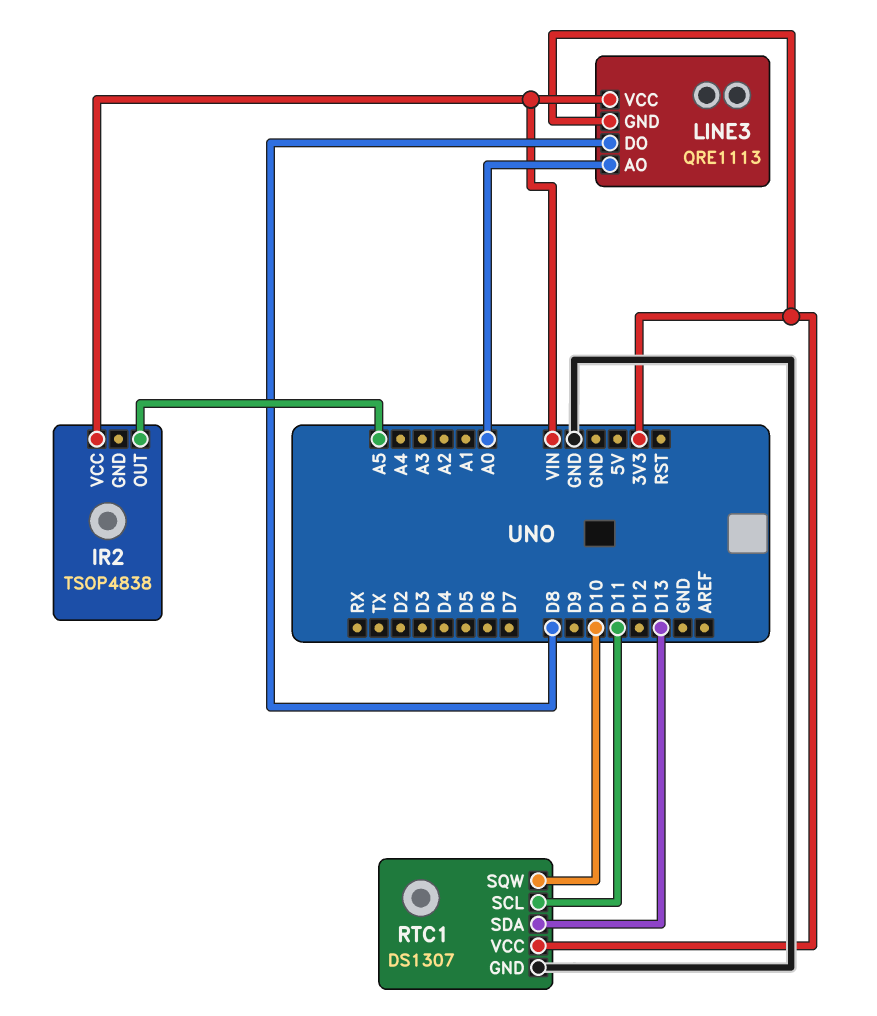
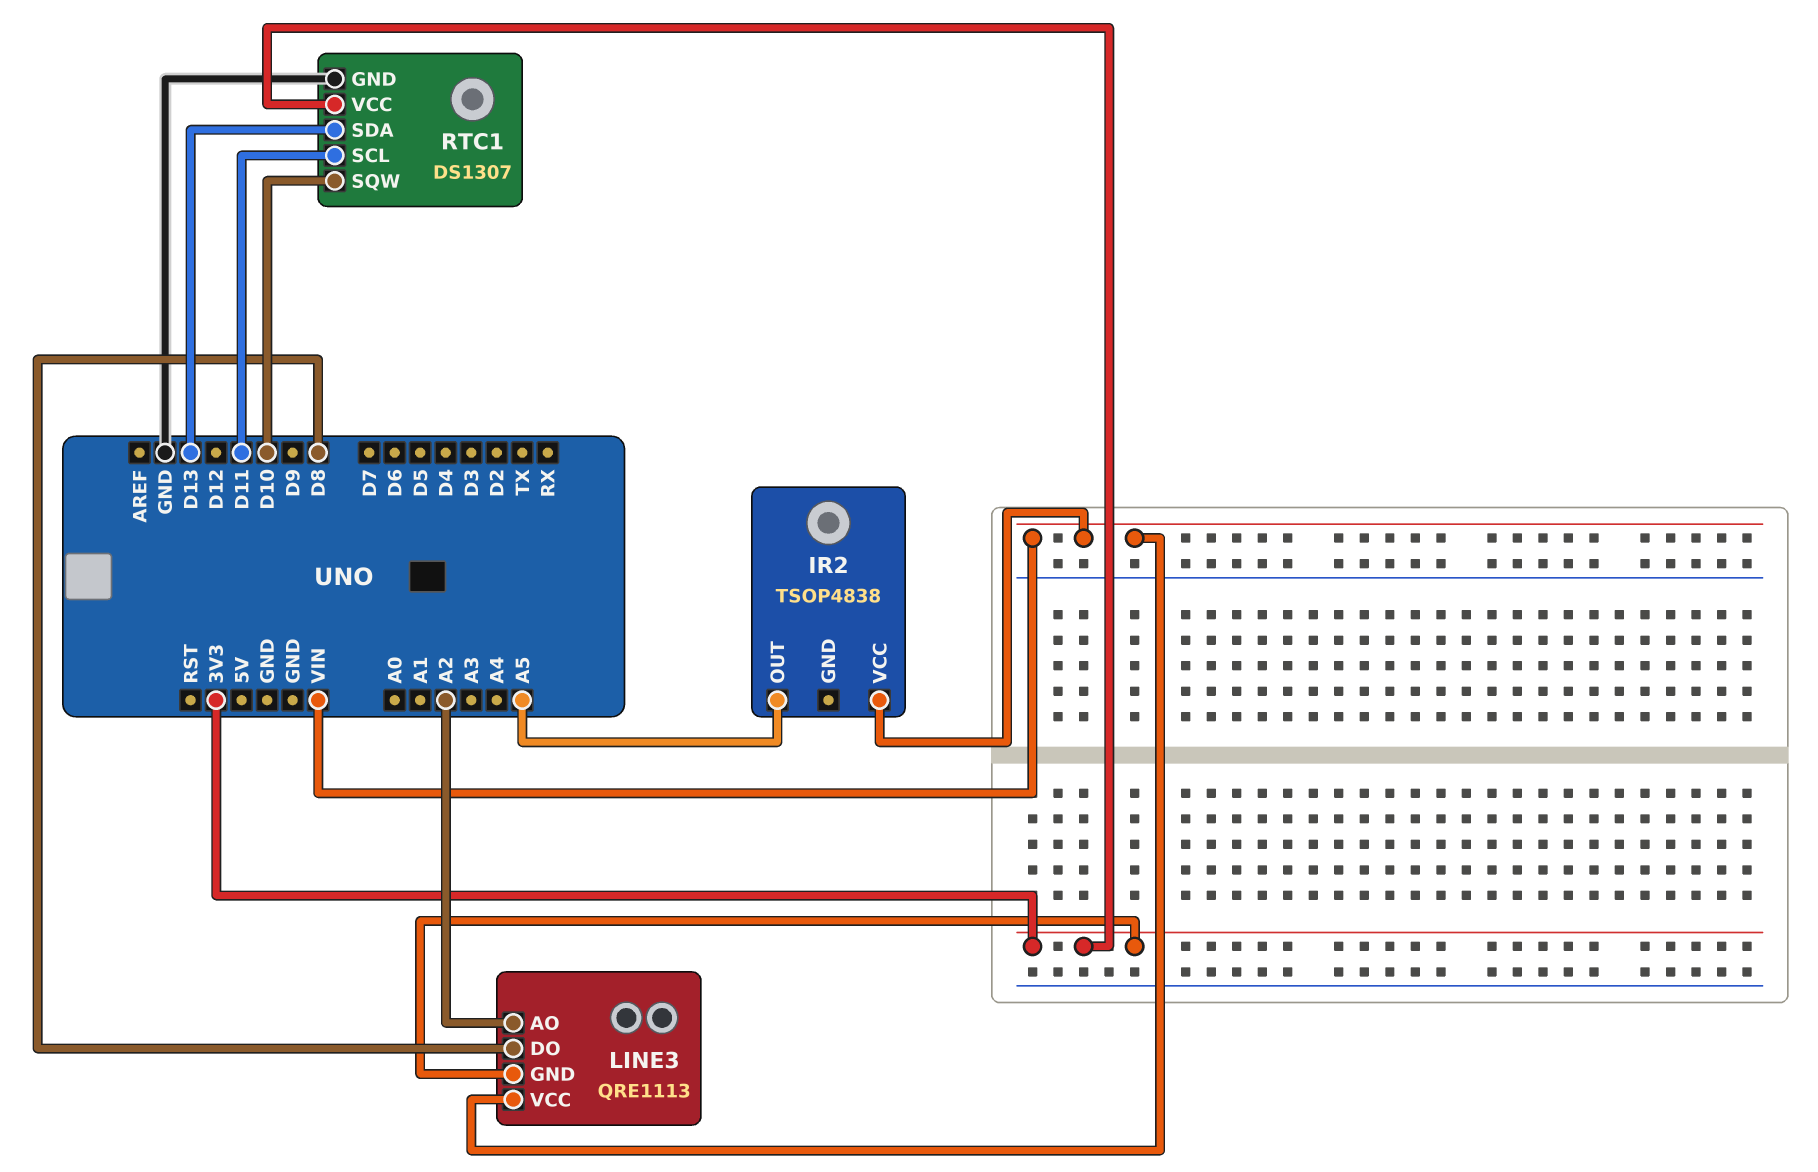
LINE3 pin AO: A0 -> A2

